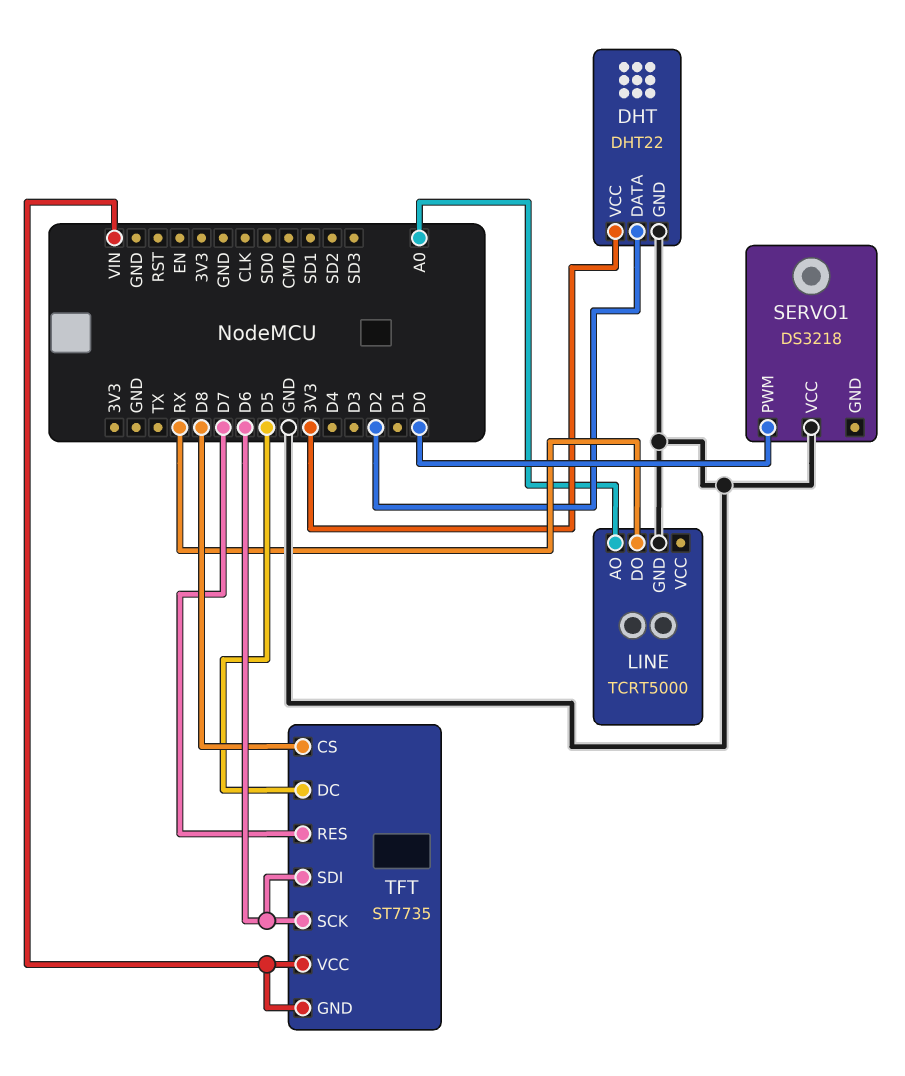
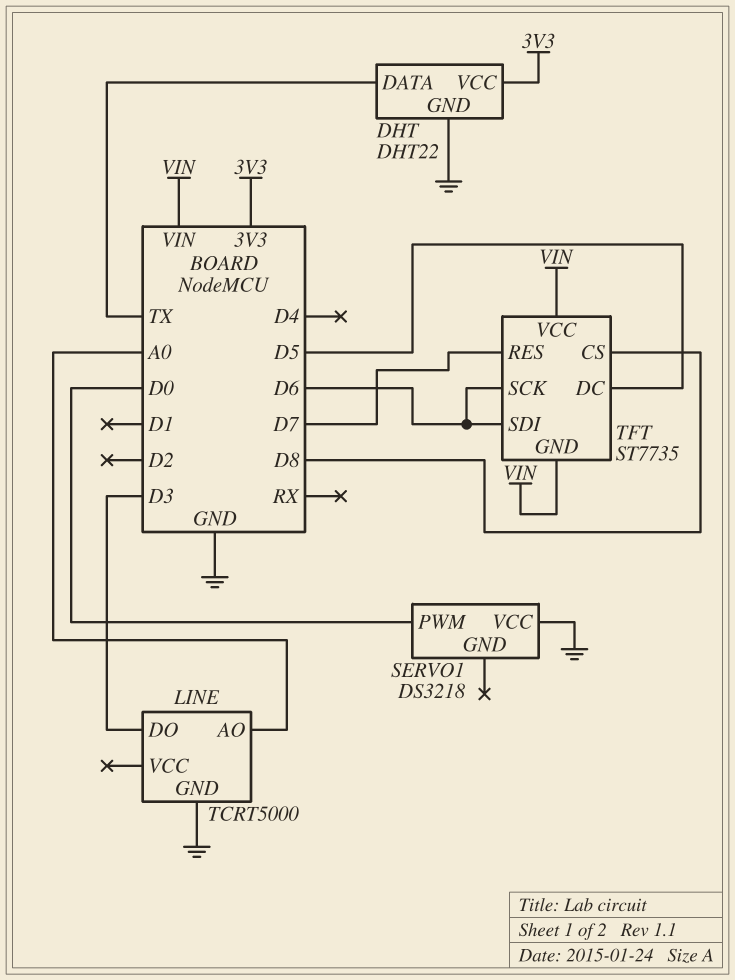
DHT pin DATA: D2 -> TX
LINE pin DO: RX -> D3

